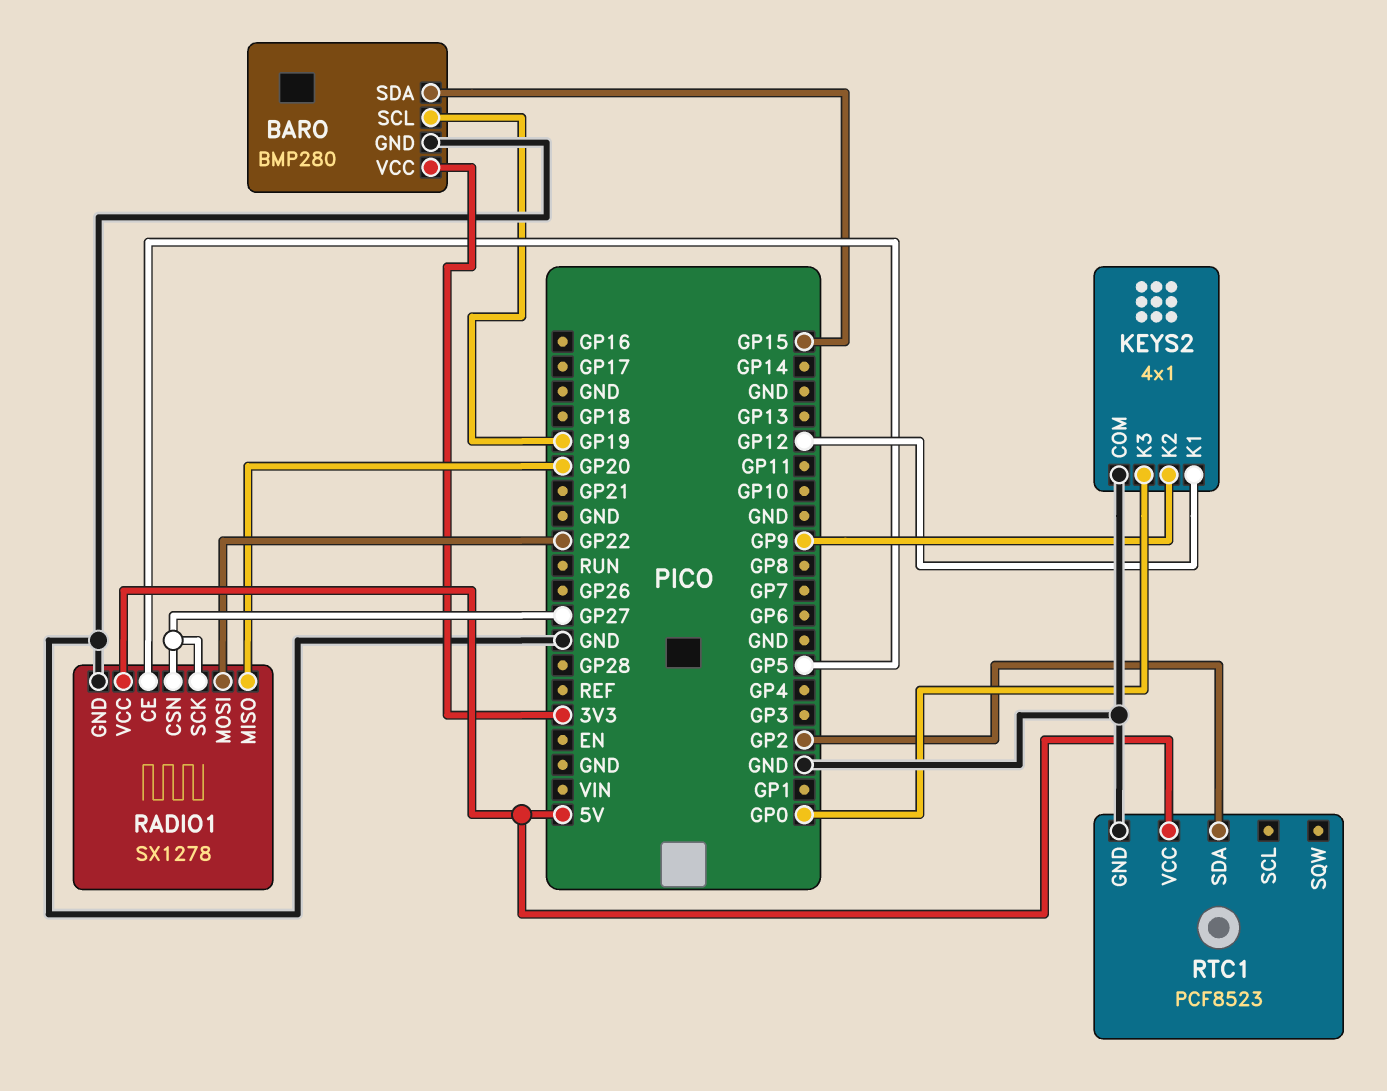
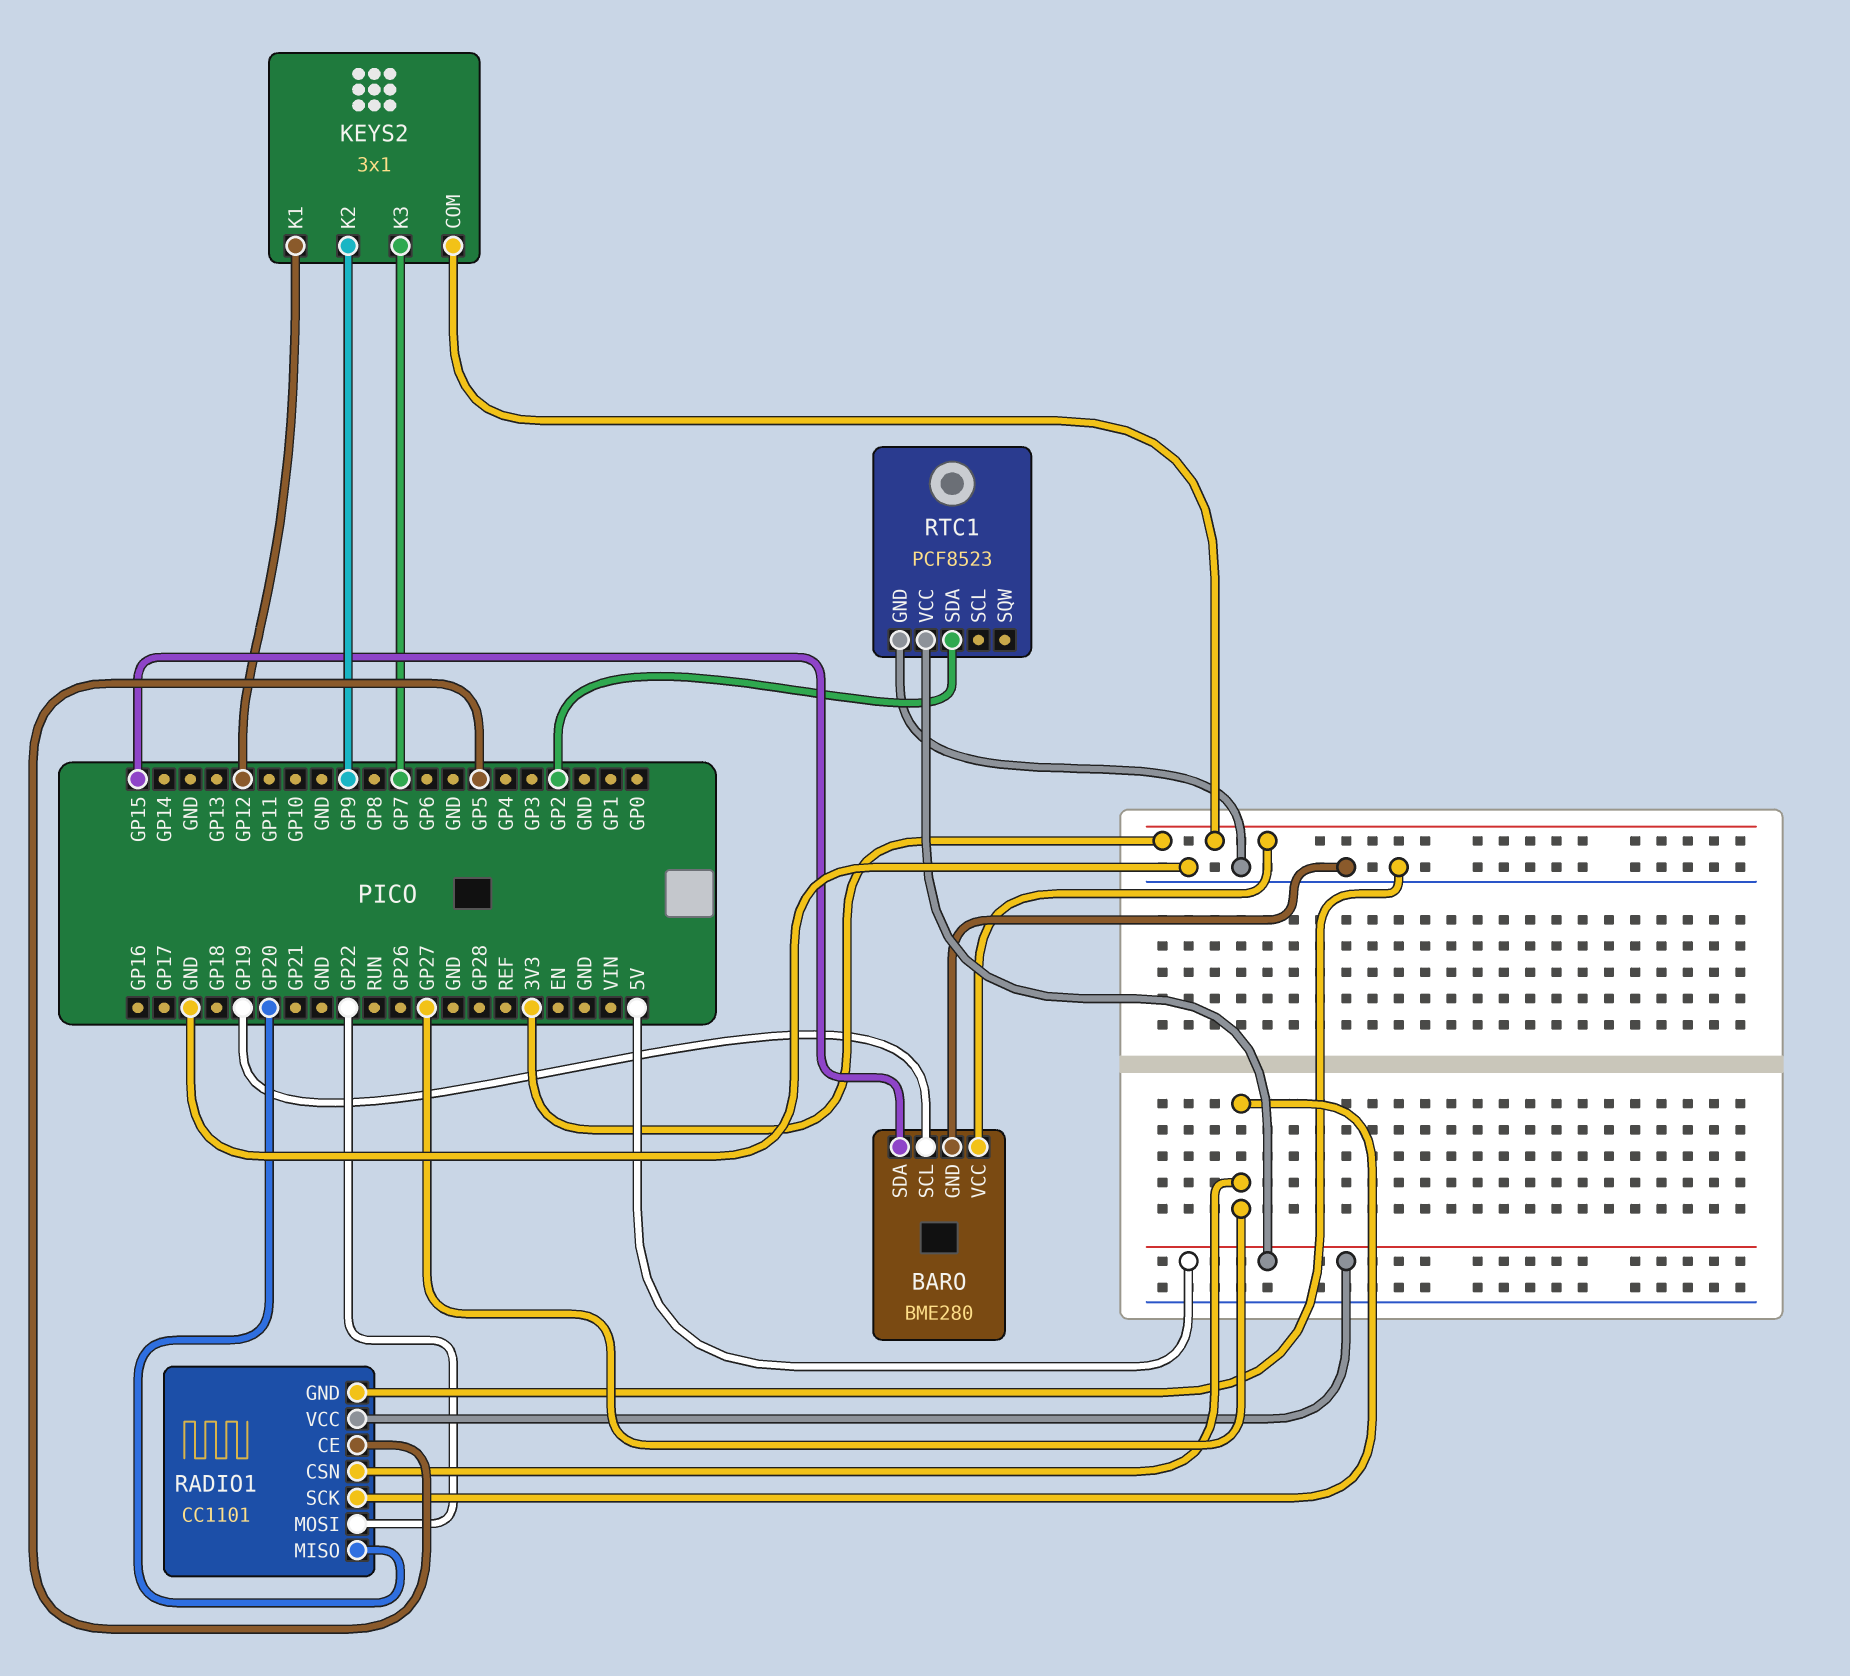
BARO: BMP280 -> BME280
KEYS2: 4x1 -> 3x1
KEYS2 pin COM: GND -> 3V3
KEYS2 pin K3: GP0 -> GP7
RADIO1: SX1278 -> CC1101

